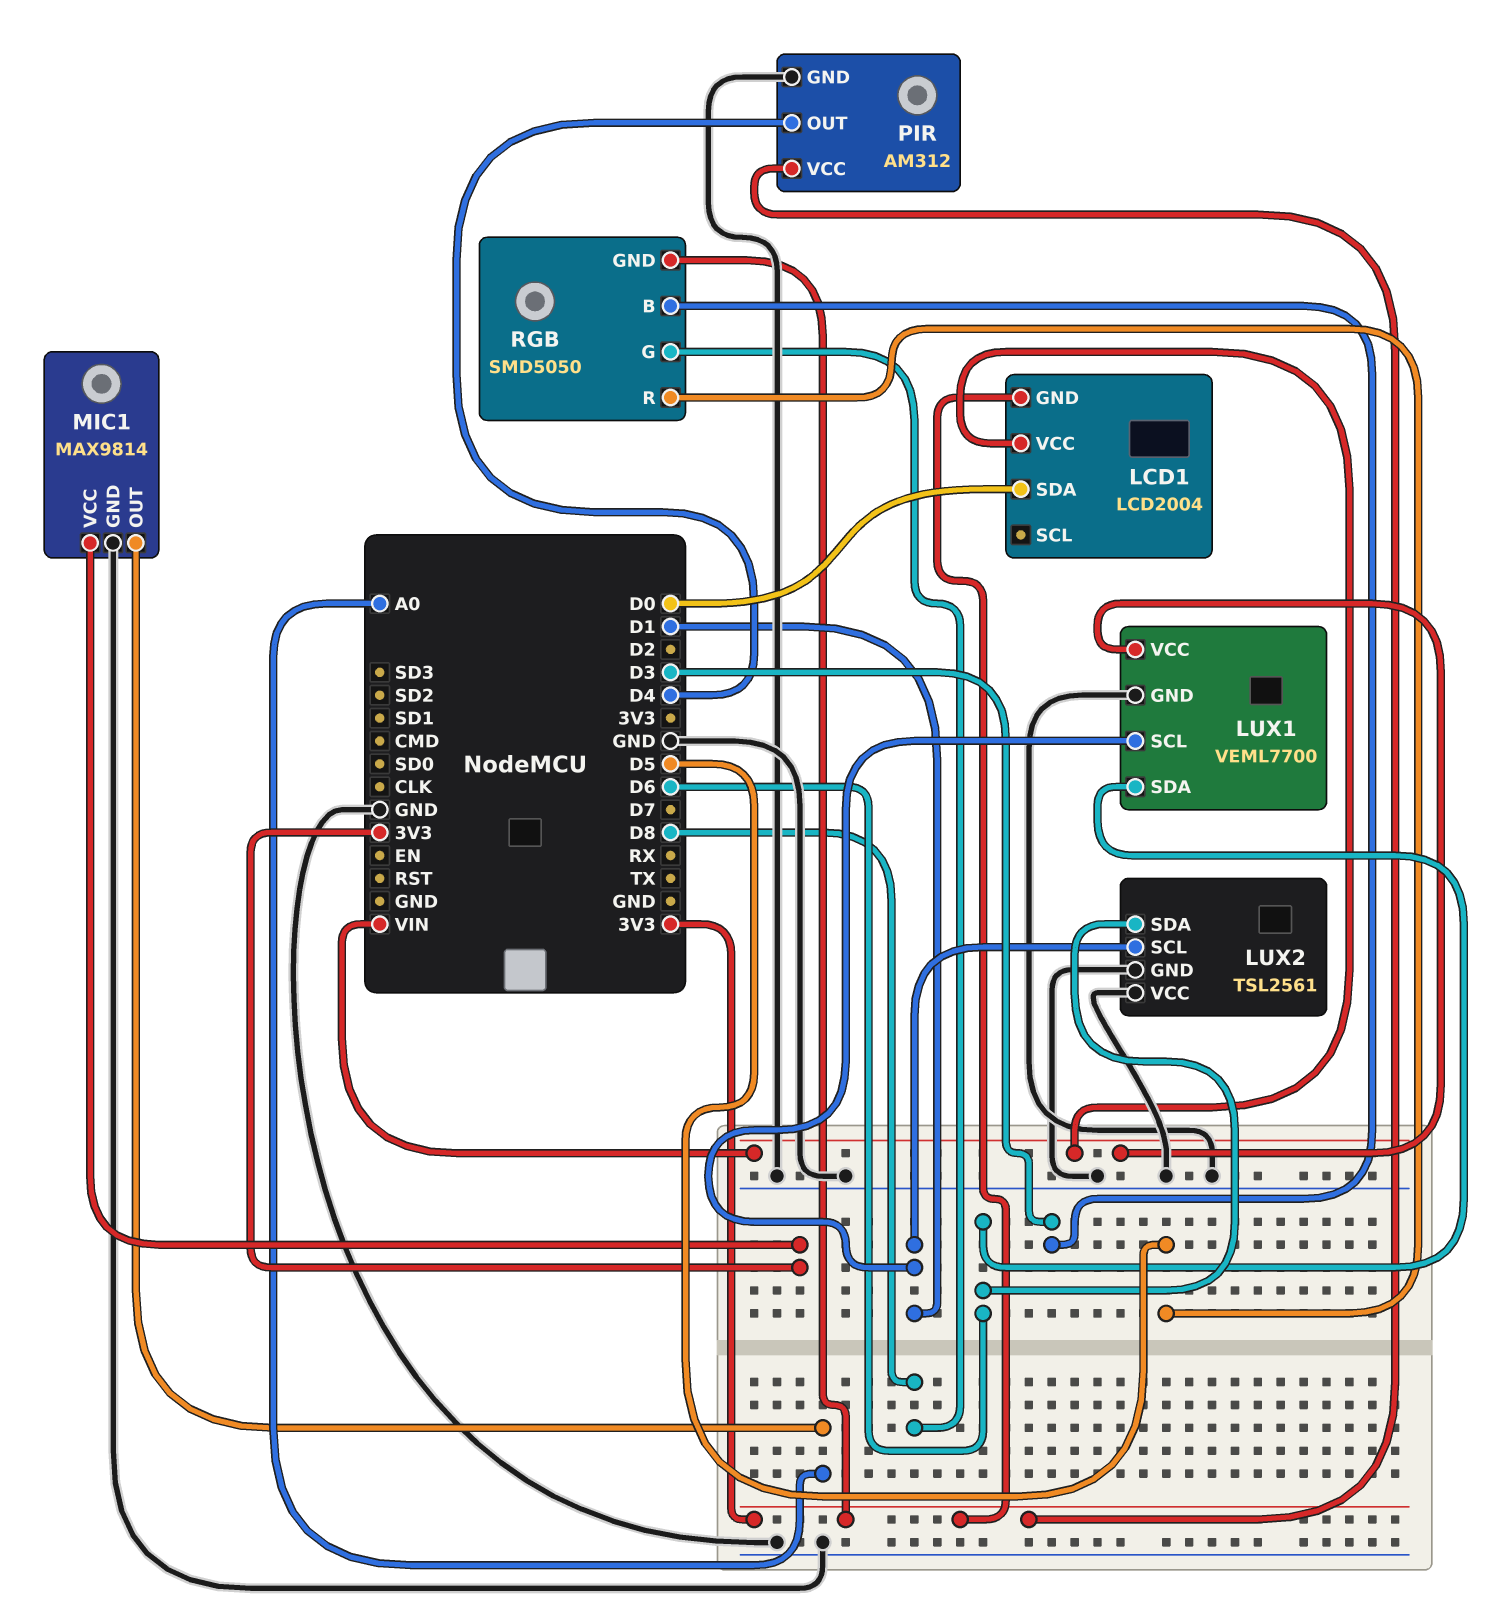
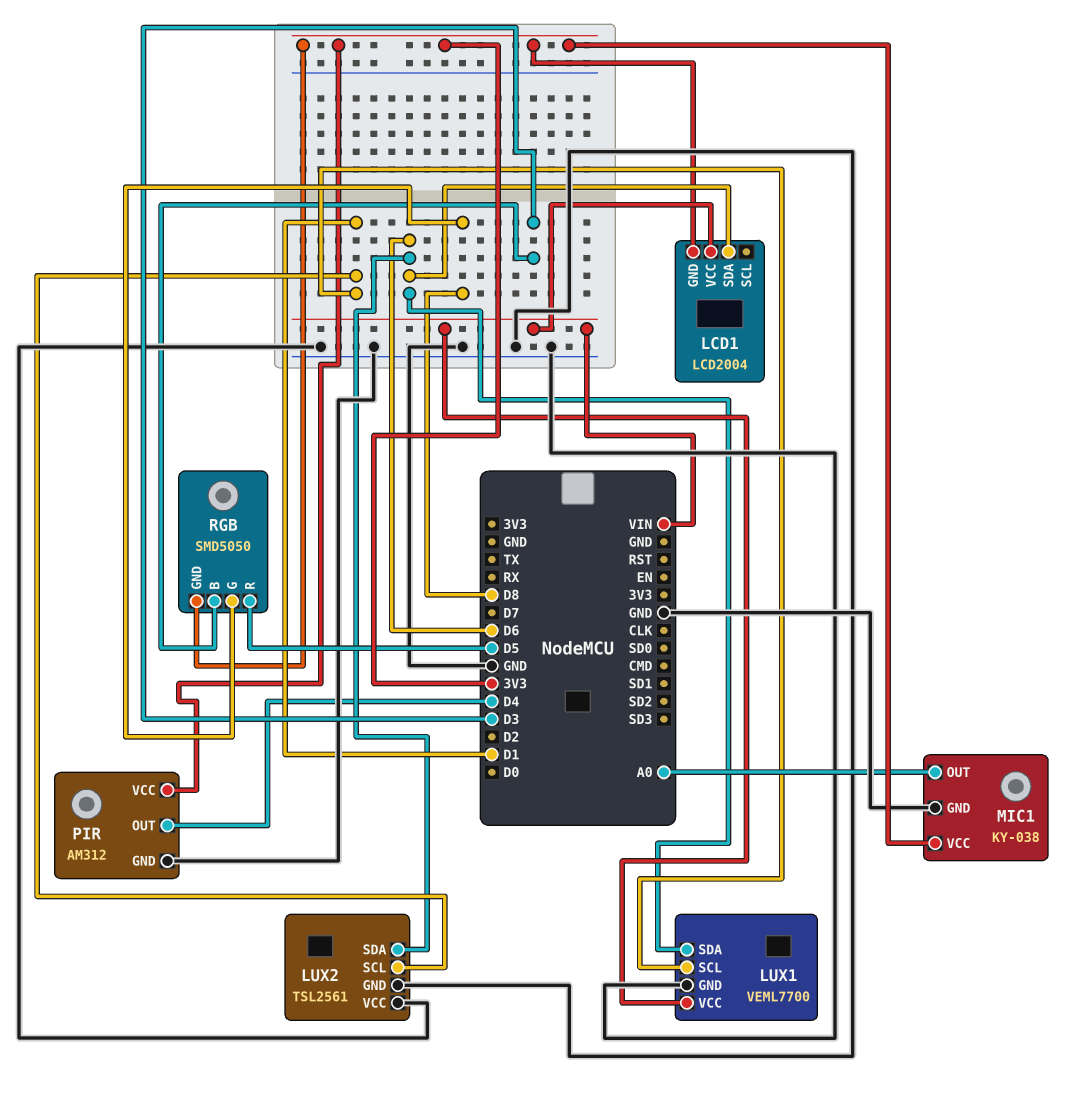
LCD1 pin SDA: D0 -> D6
MIC1: MAX9814 -> KY-038

